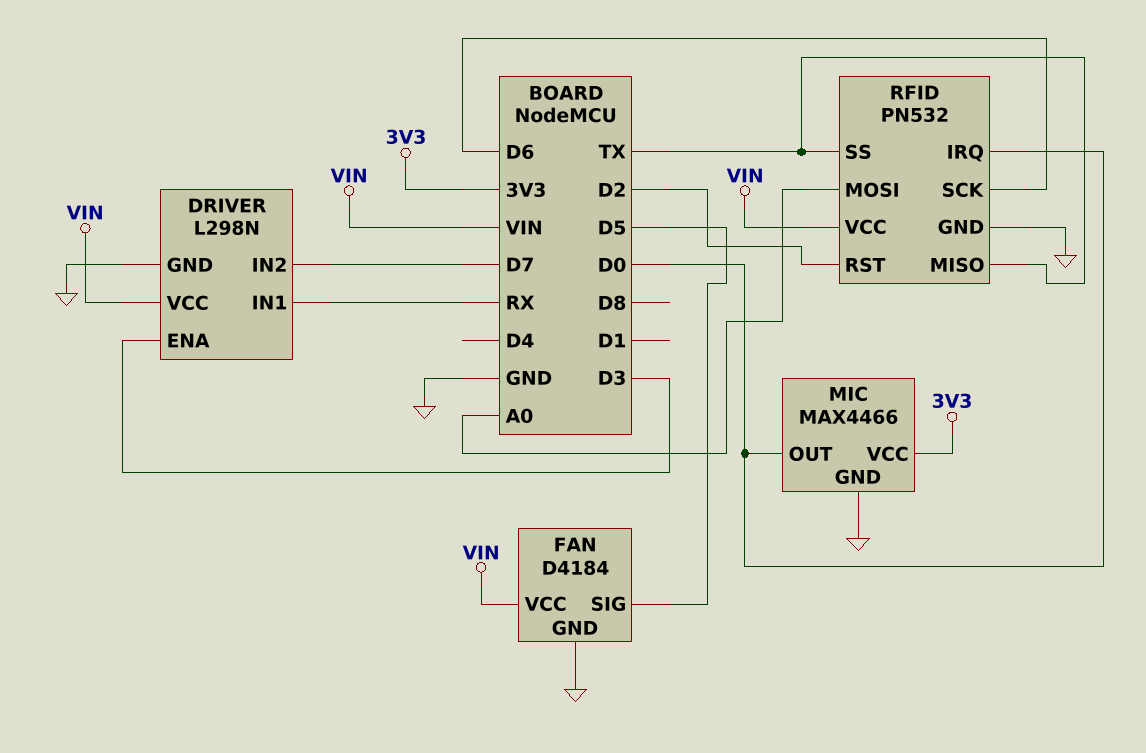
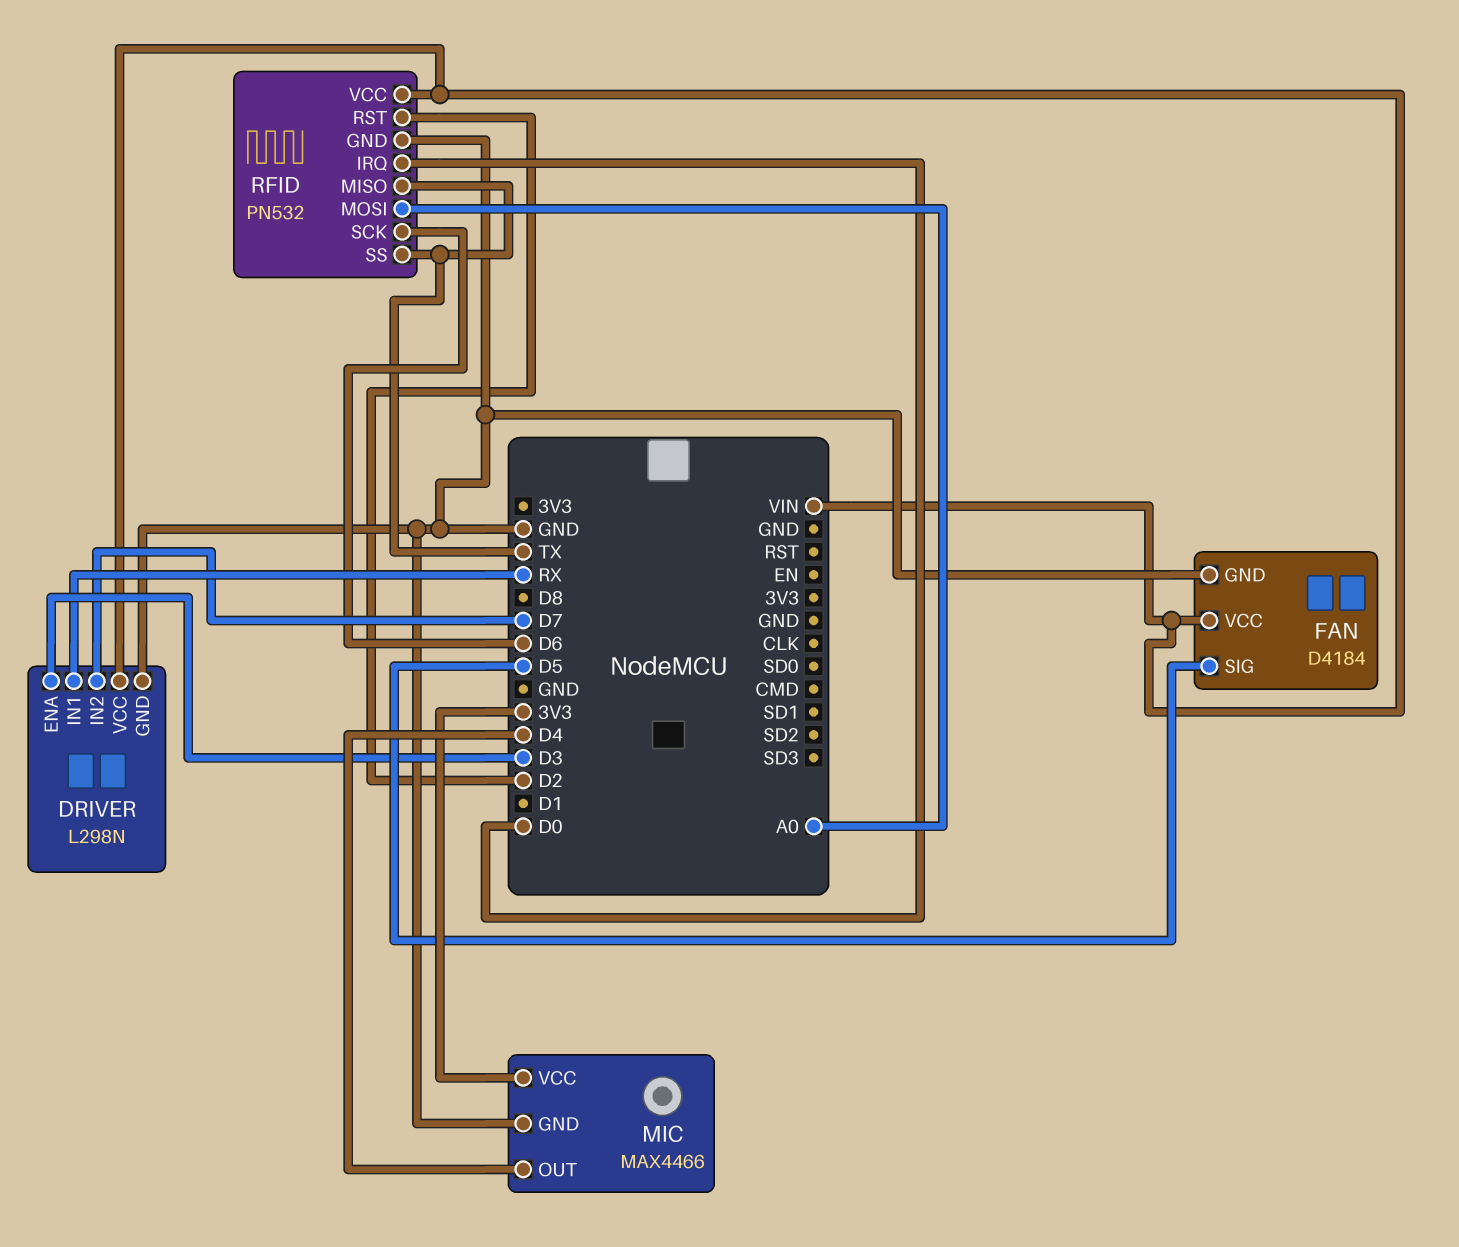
MIC pin OUT: D0 -> D4

